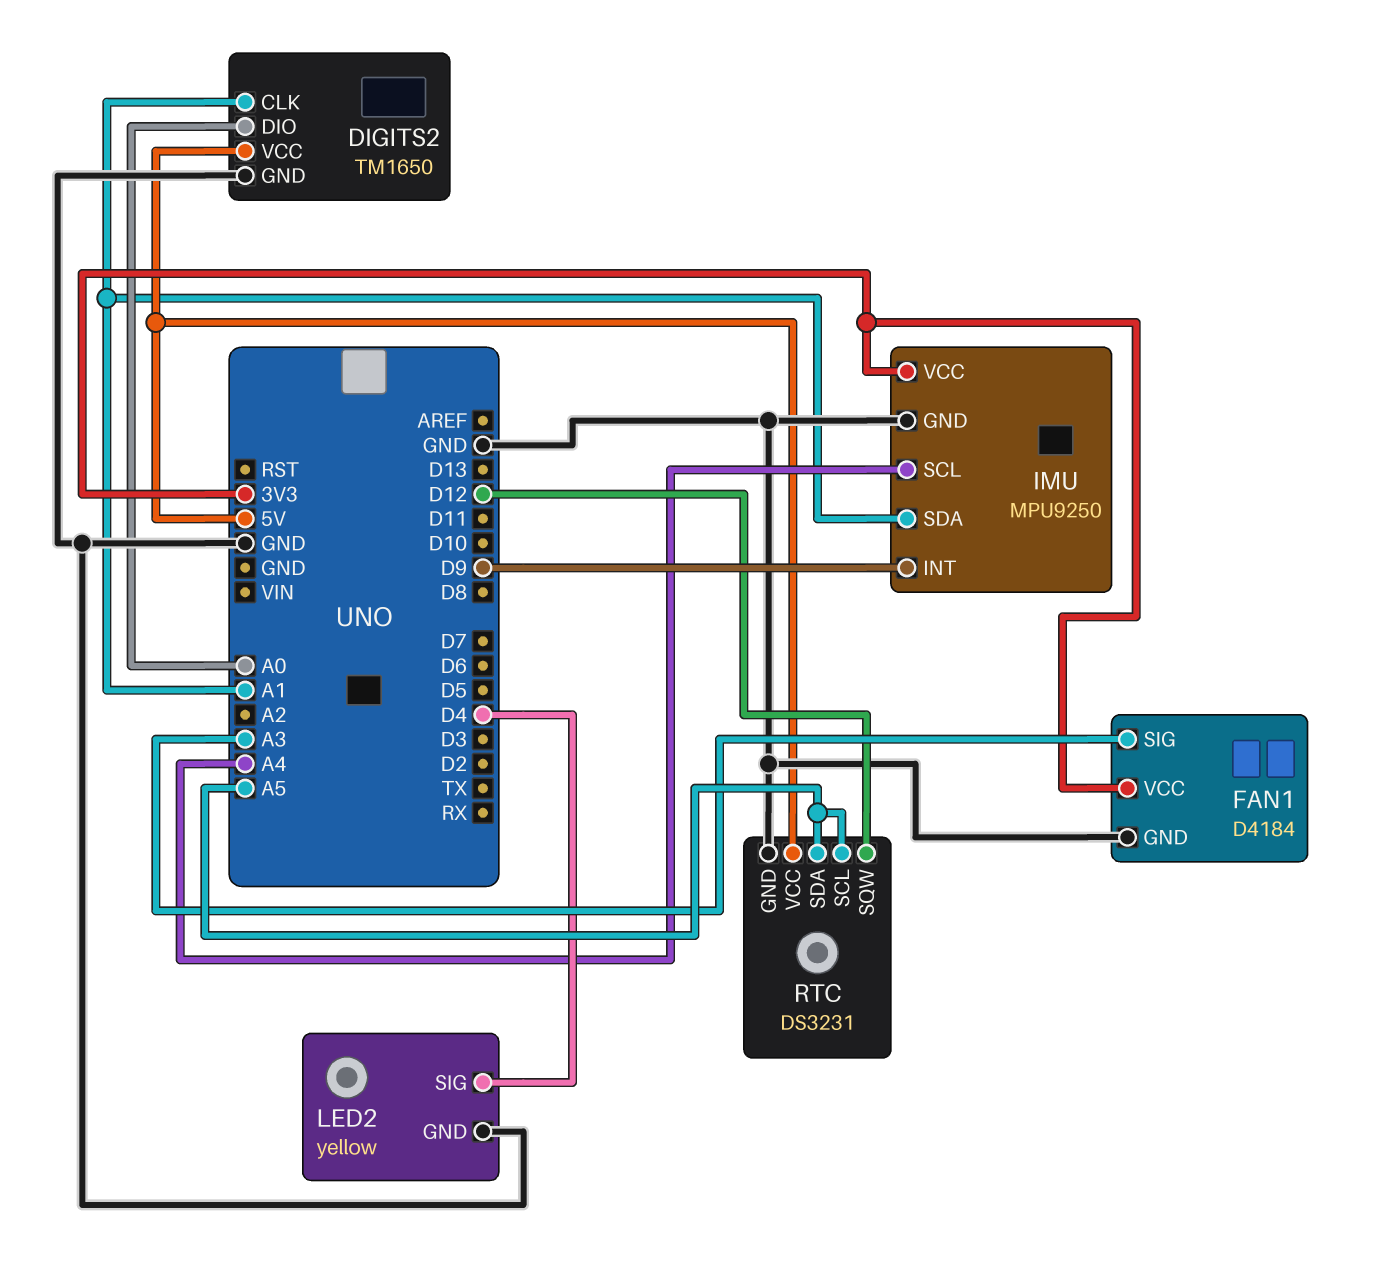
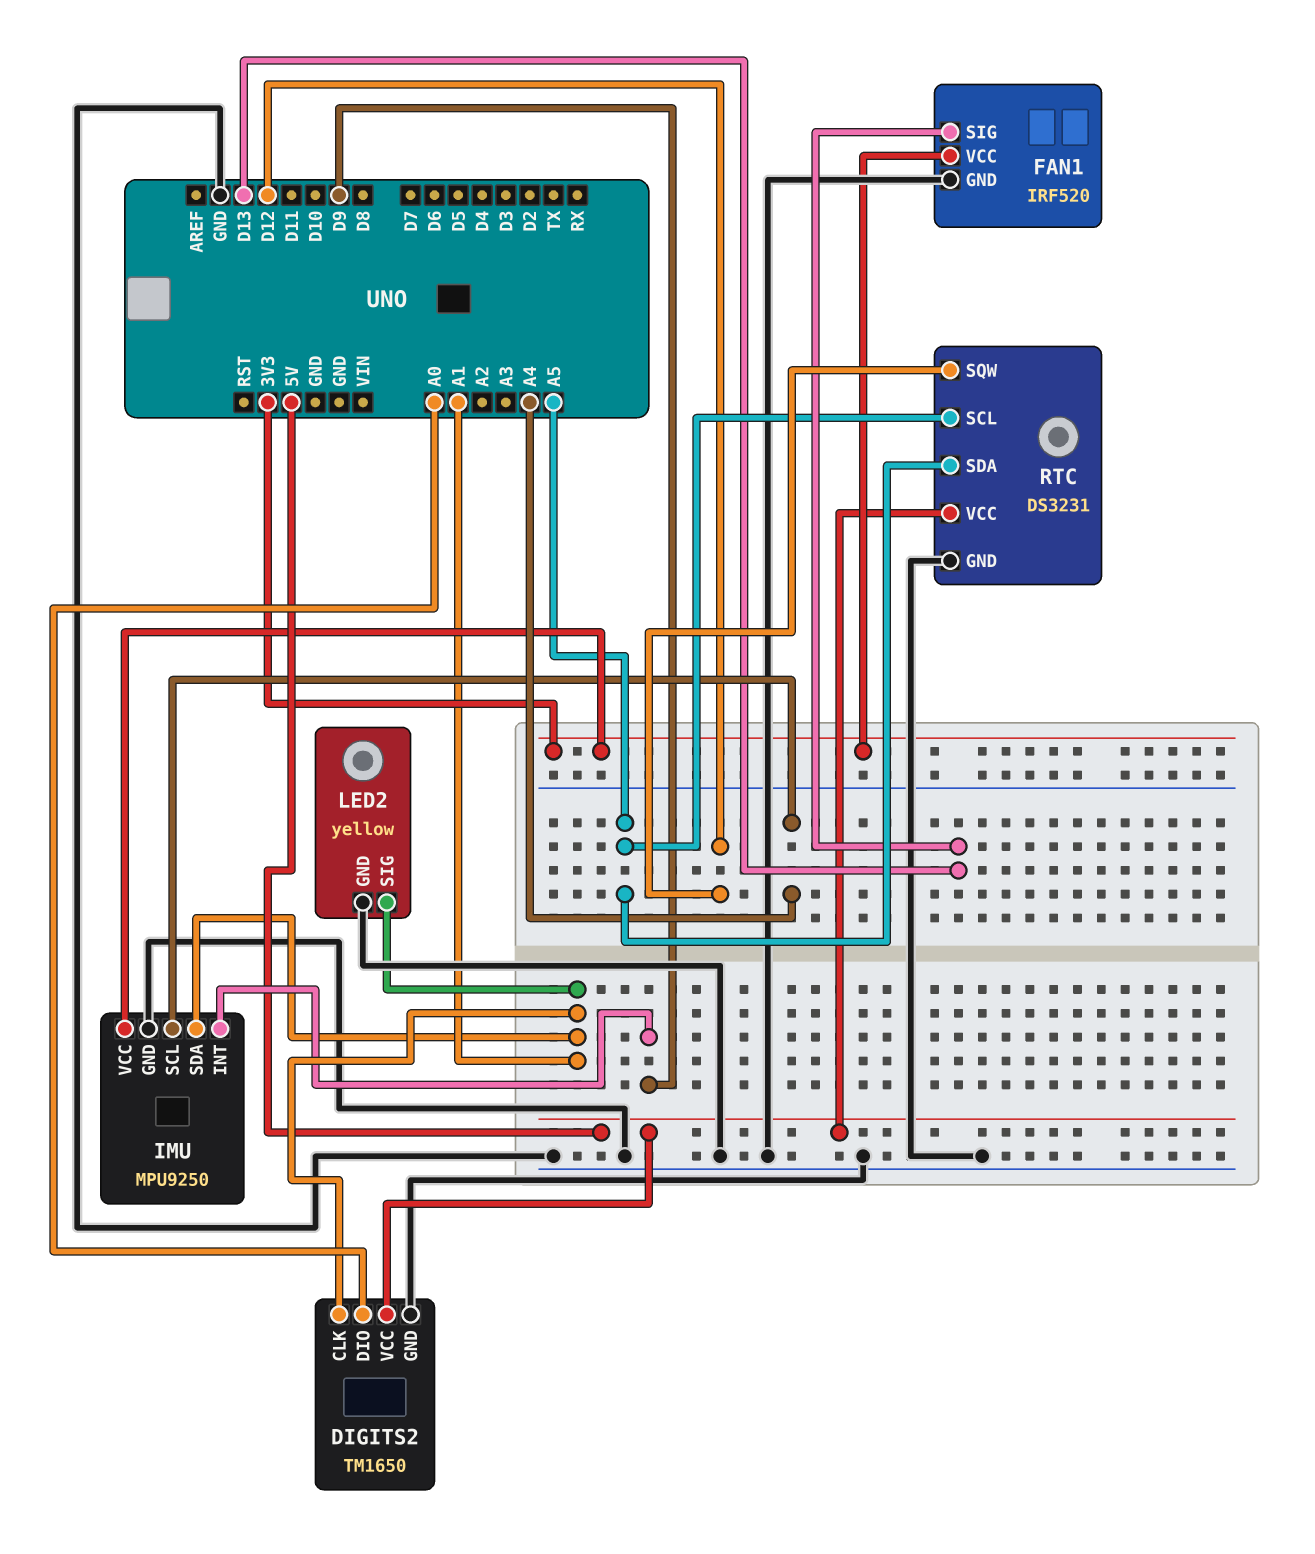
FAN1: D4184 -> IRF520
FAN1 pin SIG: A3 -> D13
LED2 pin SIG: D4 -> A1

